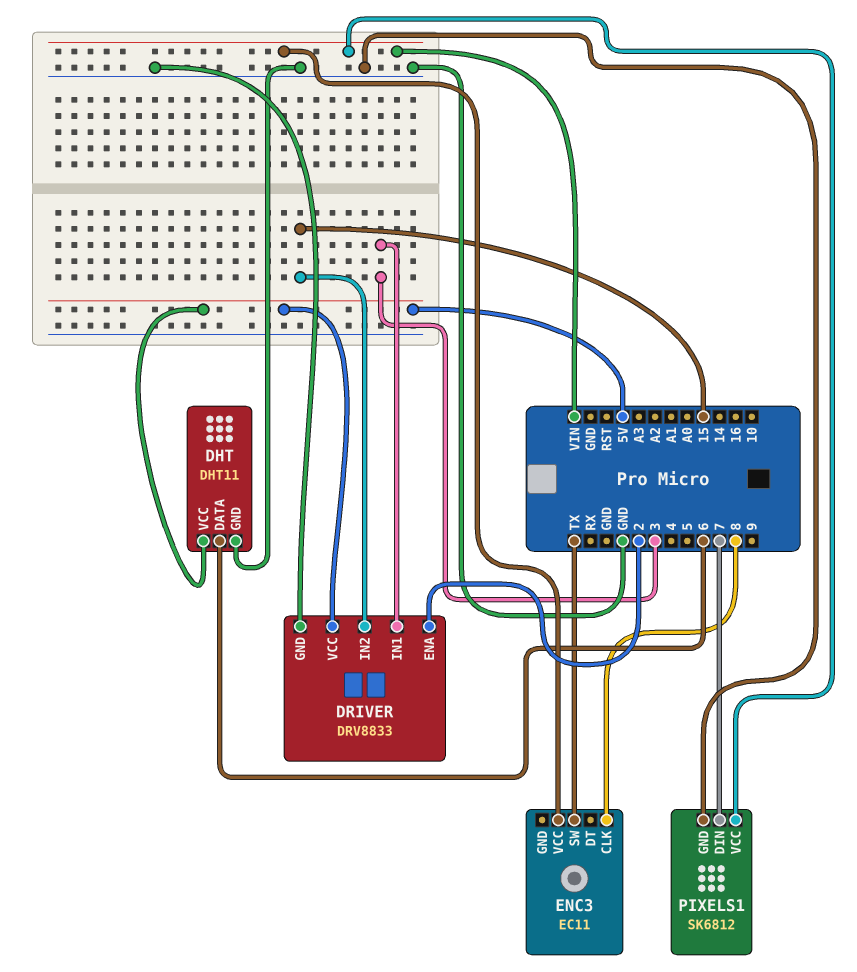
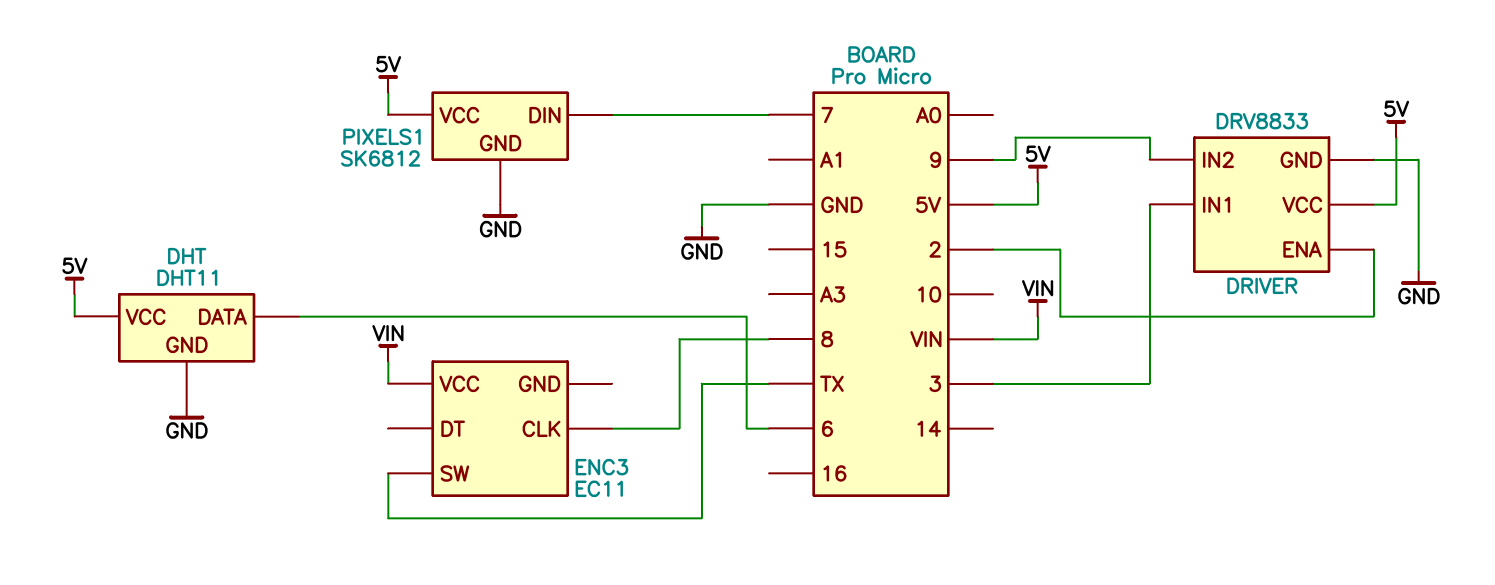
DRIVER pin IN2: 15 -> 9
PIXELS1 pin VCC: VIN -> 5V

